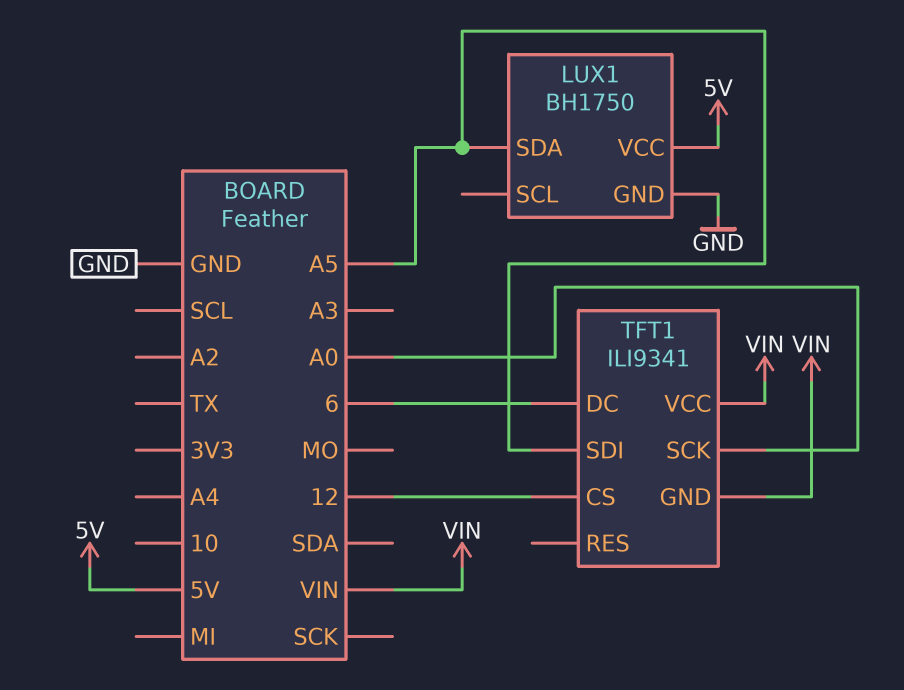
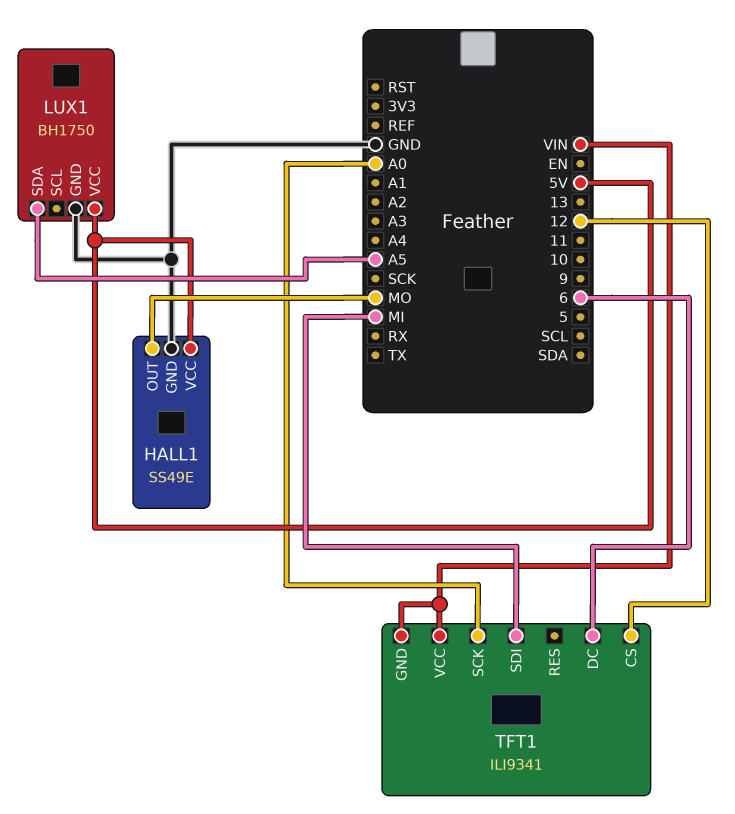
HALL1: none -> SS49E
HALL1 pin GND: none -> GND
HALL1 pin OUT: none -> MO
HALL1 pin VCC: none -> 5V
TFT1 pin SDI: A5 -> MI

